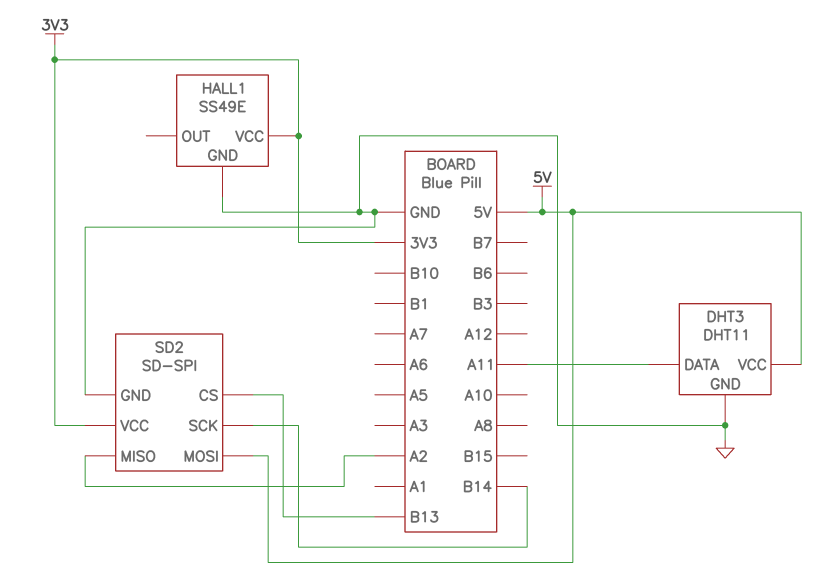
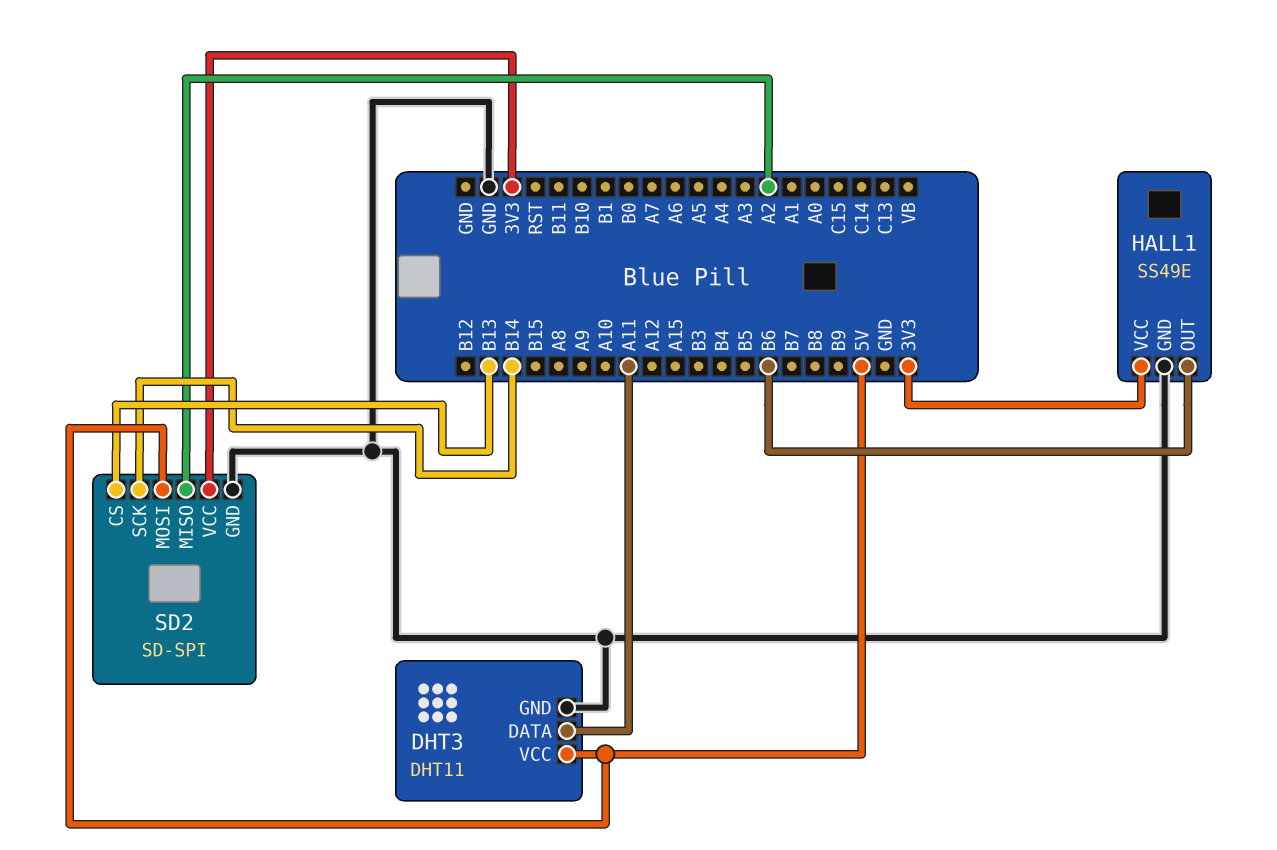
HALL1 pin OUT: none -> B6

